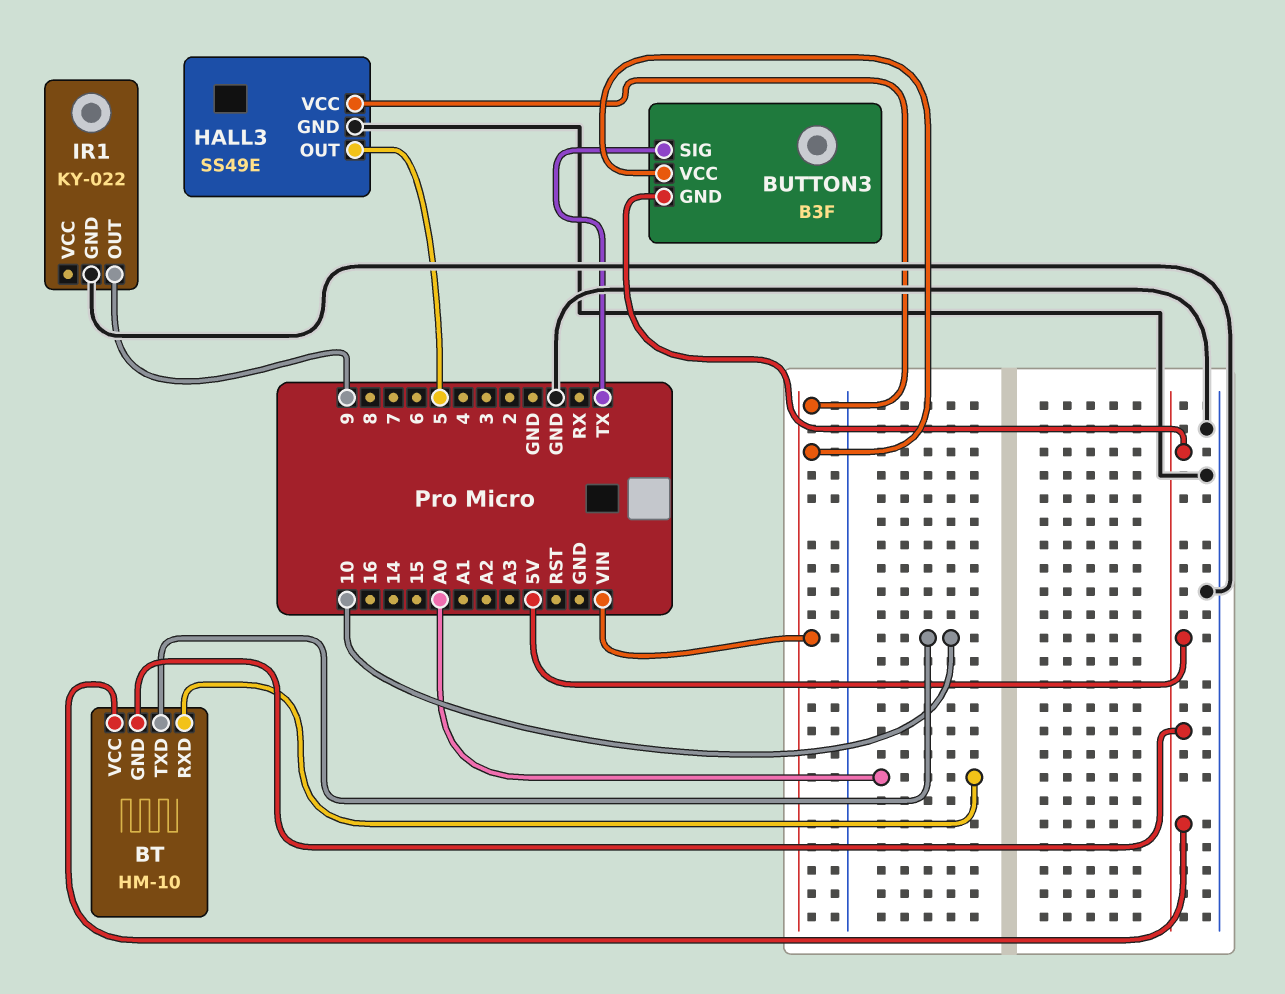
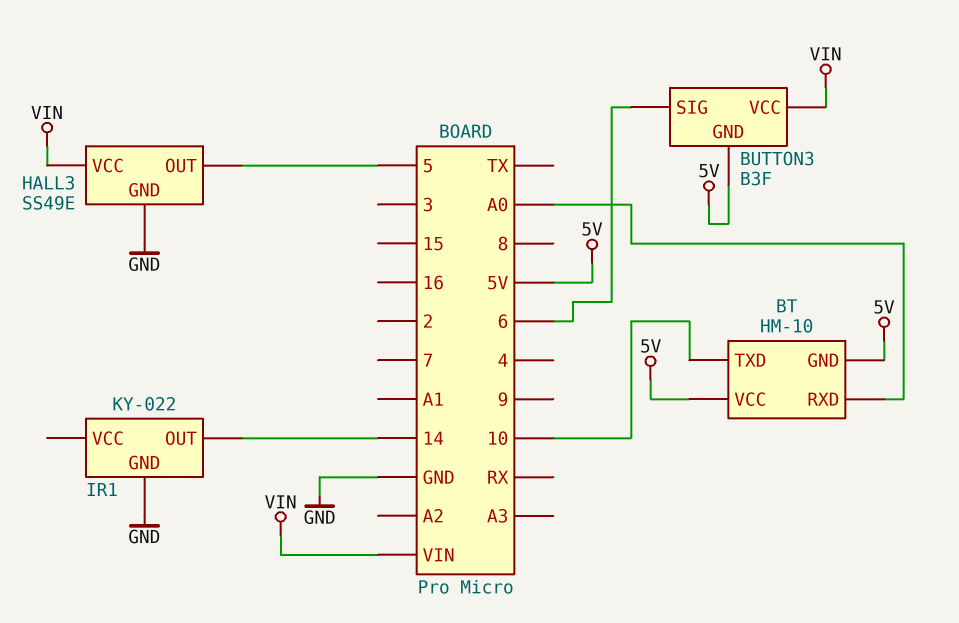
BUTTON3 pin SIG: TX -> 6
IR1 pin OUT: 9 -> 14

